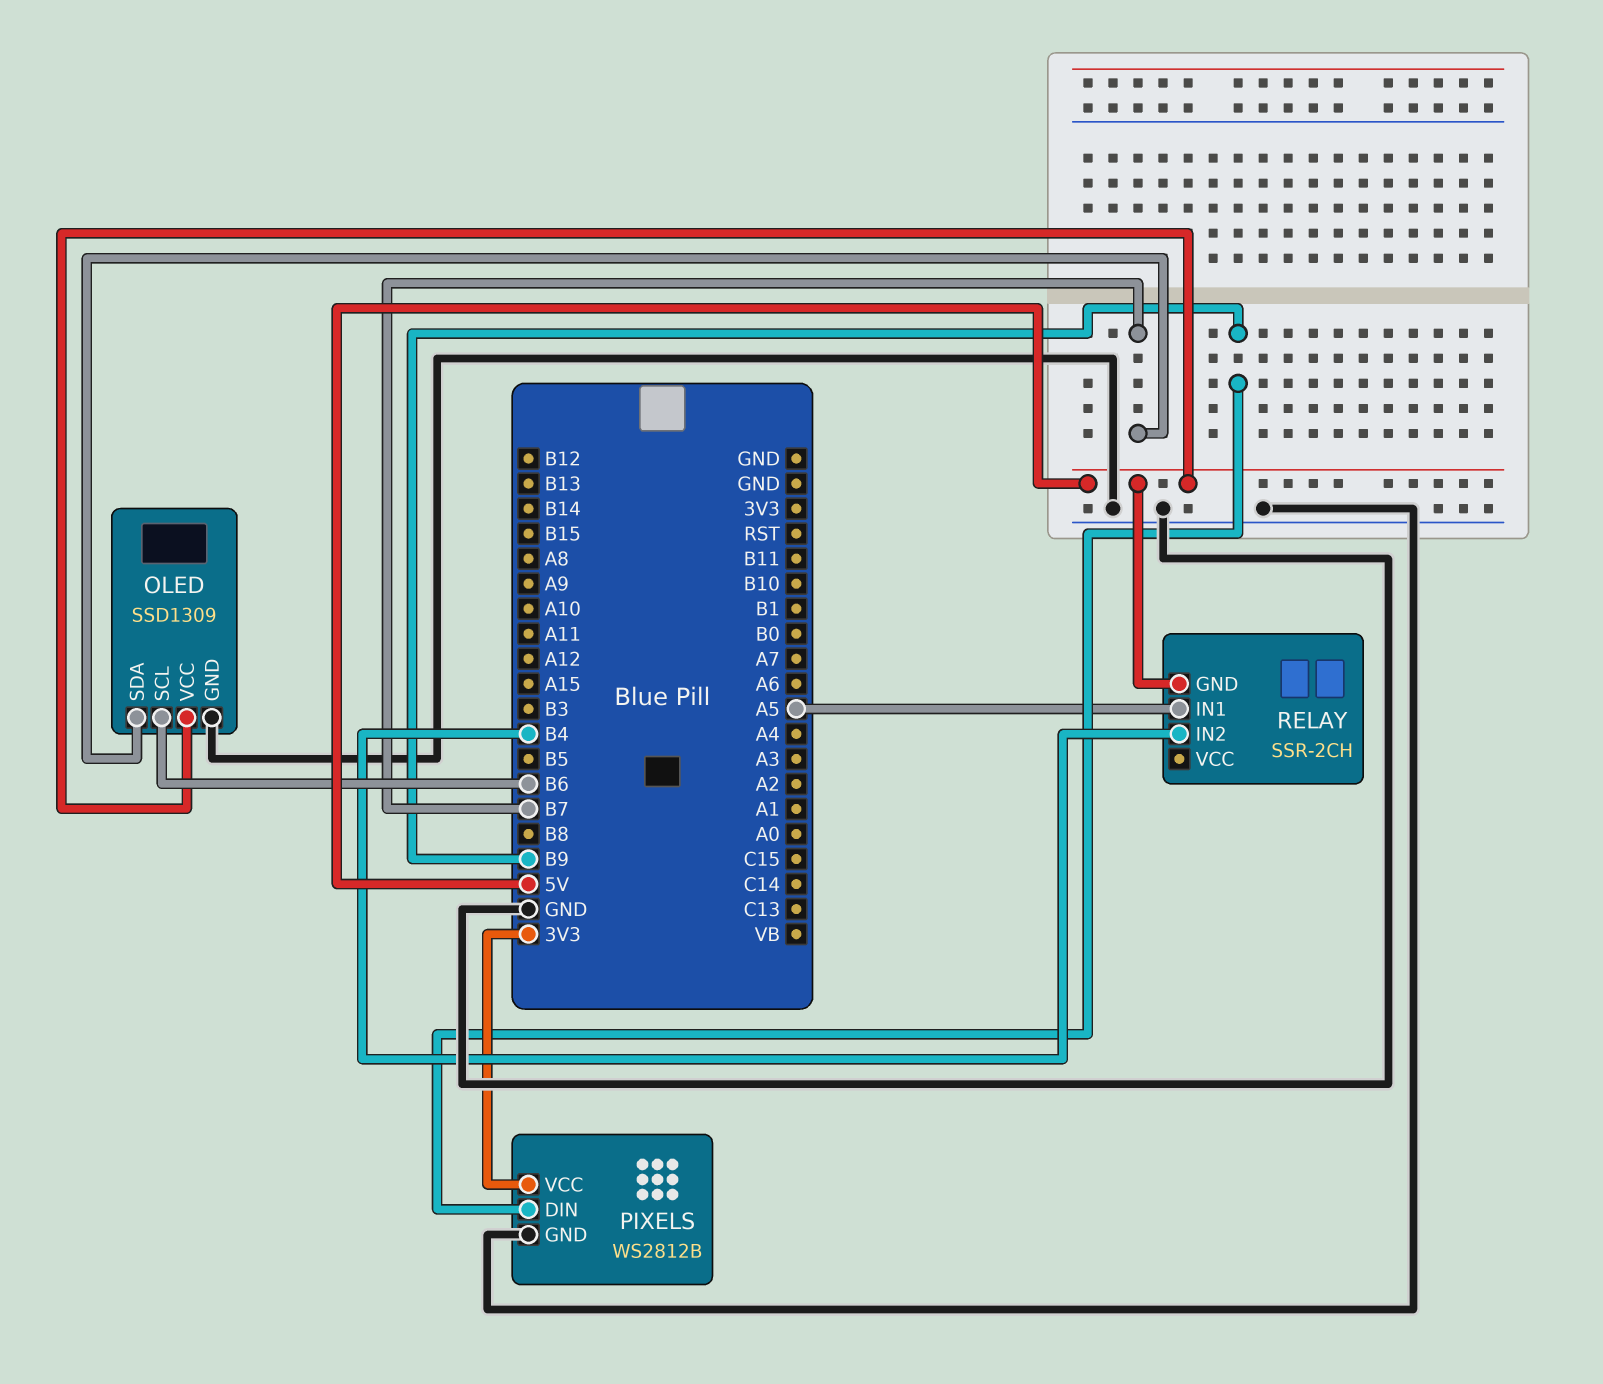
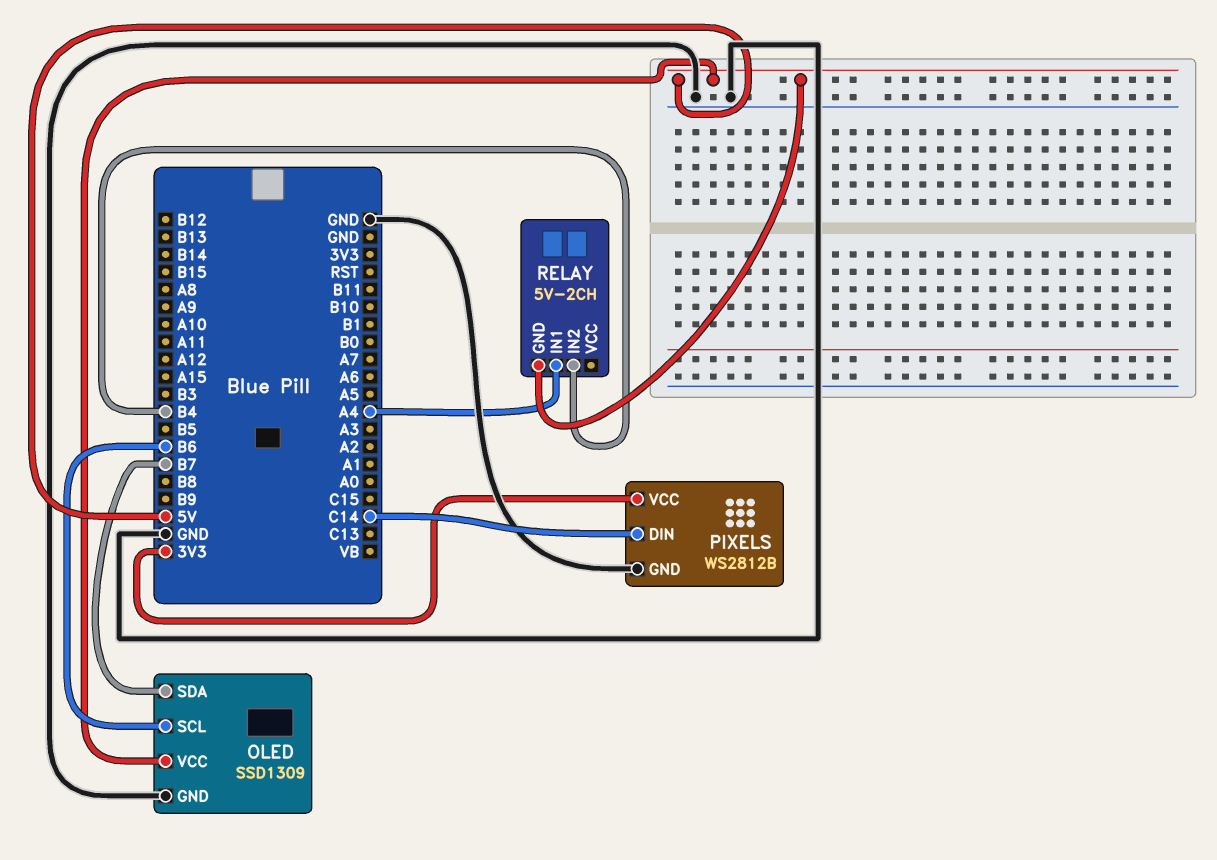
PIXELS pin DIN: B9 -> C14
RELAY: SSR-2CH -> 5V-2CH
RELAY pin IN1: A5 -> A4

